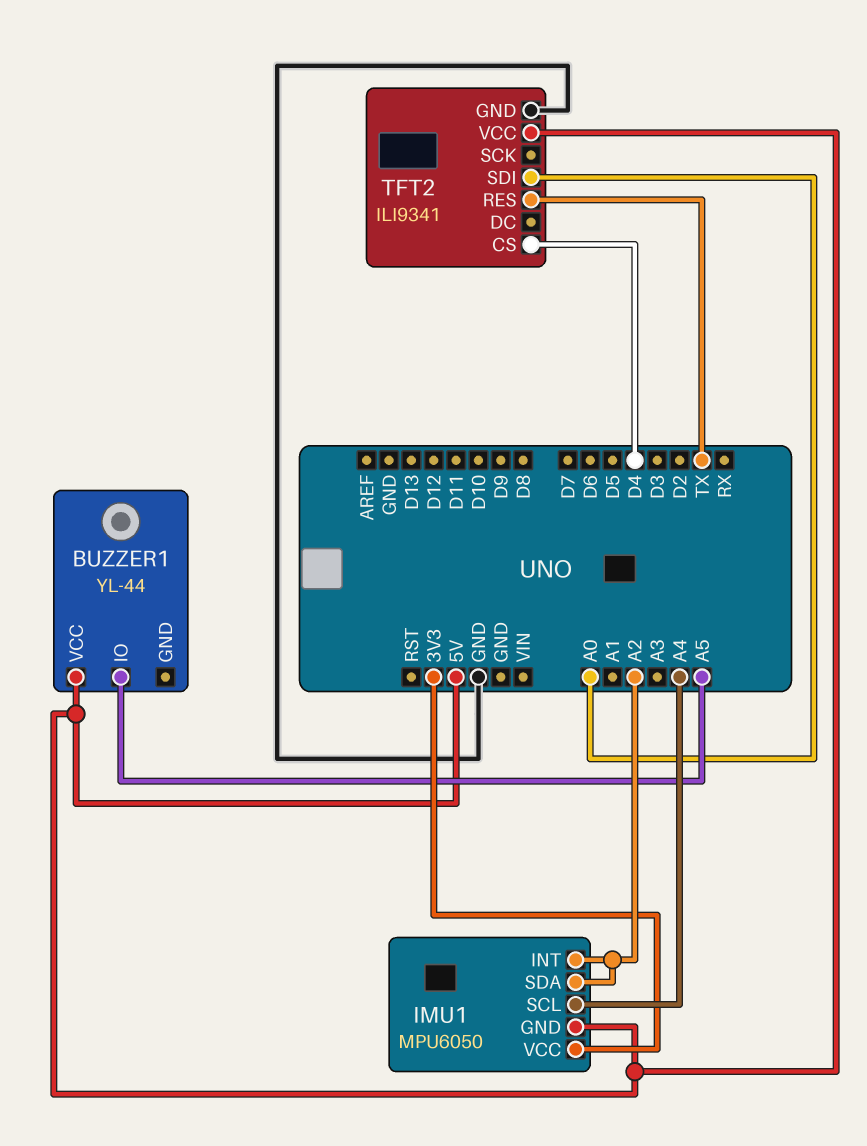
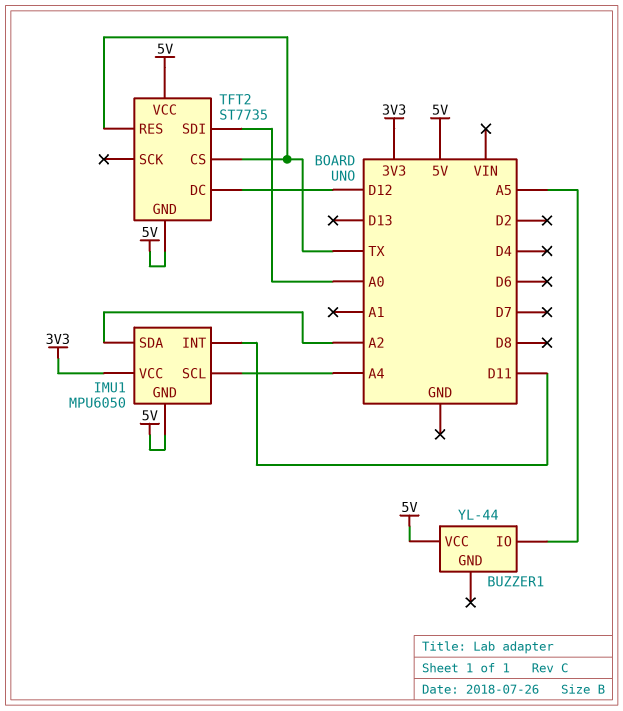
IMU1 pin INT: A2 -> D11
TFT2: ILI9341 -> ST7735
TFT2 pin CS: D4 -> TX
TFT2 pin DC: none -> D12
TFT2 pin GND: GND -> 5V

